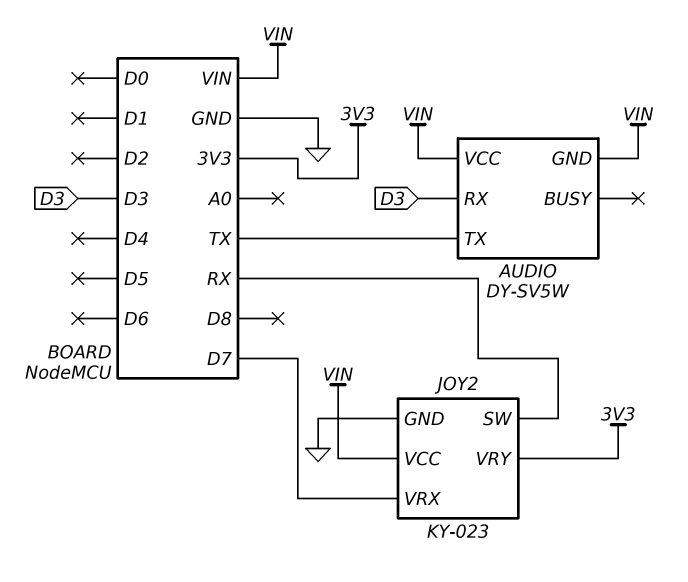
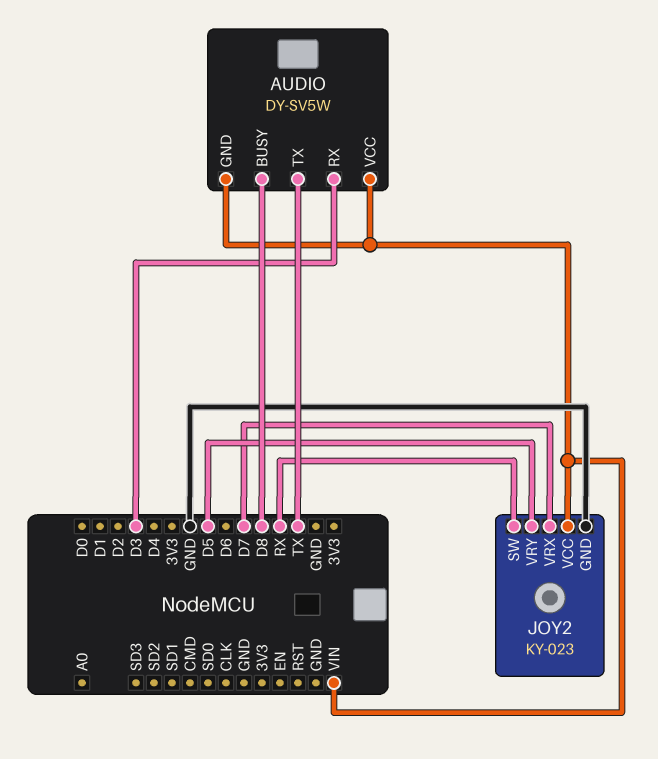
AUDIO pin BUSY: none -> D8
JOY2 pin VRY: 3V3 -> D5

